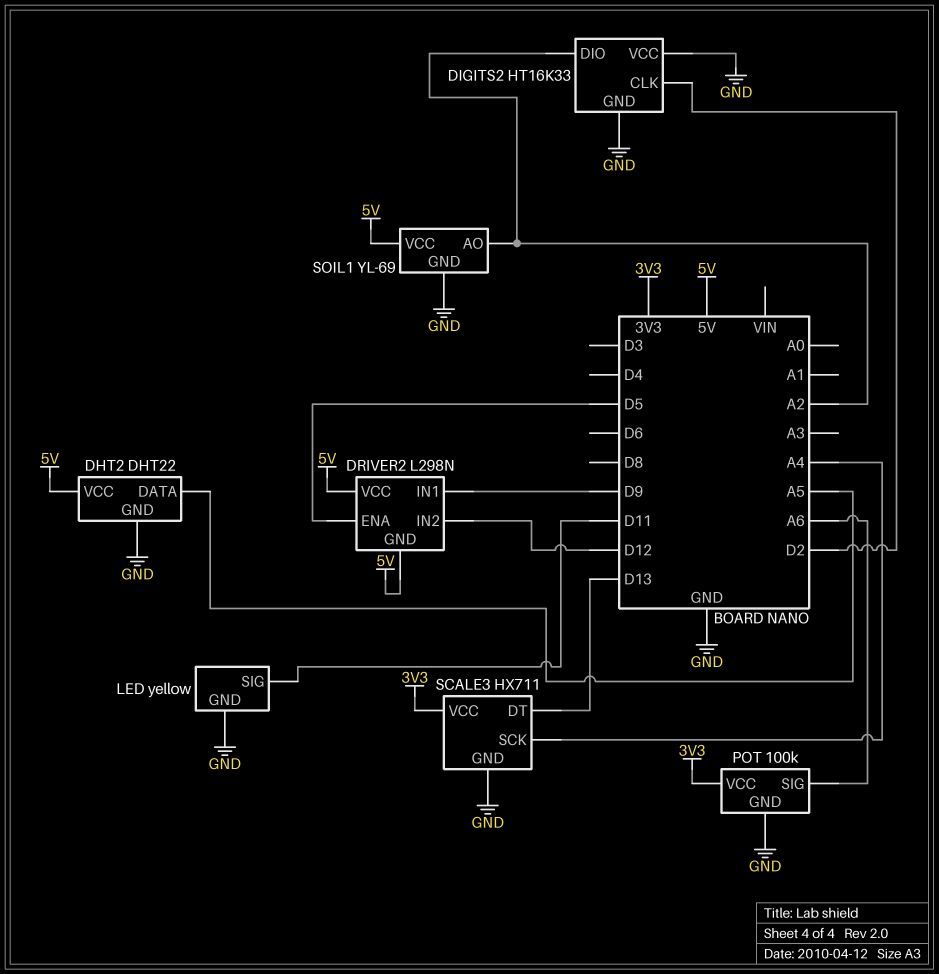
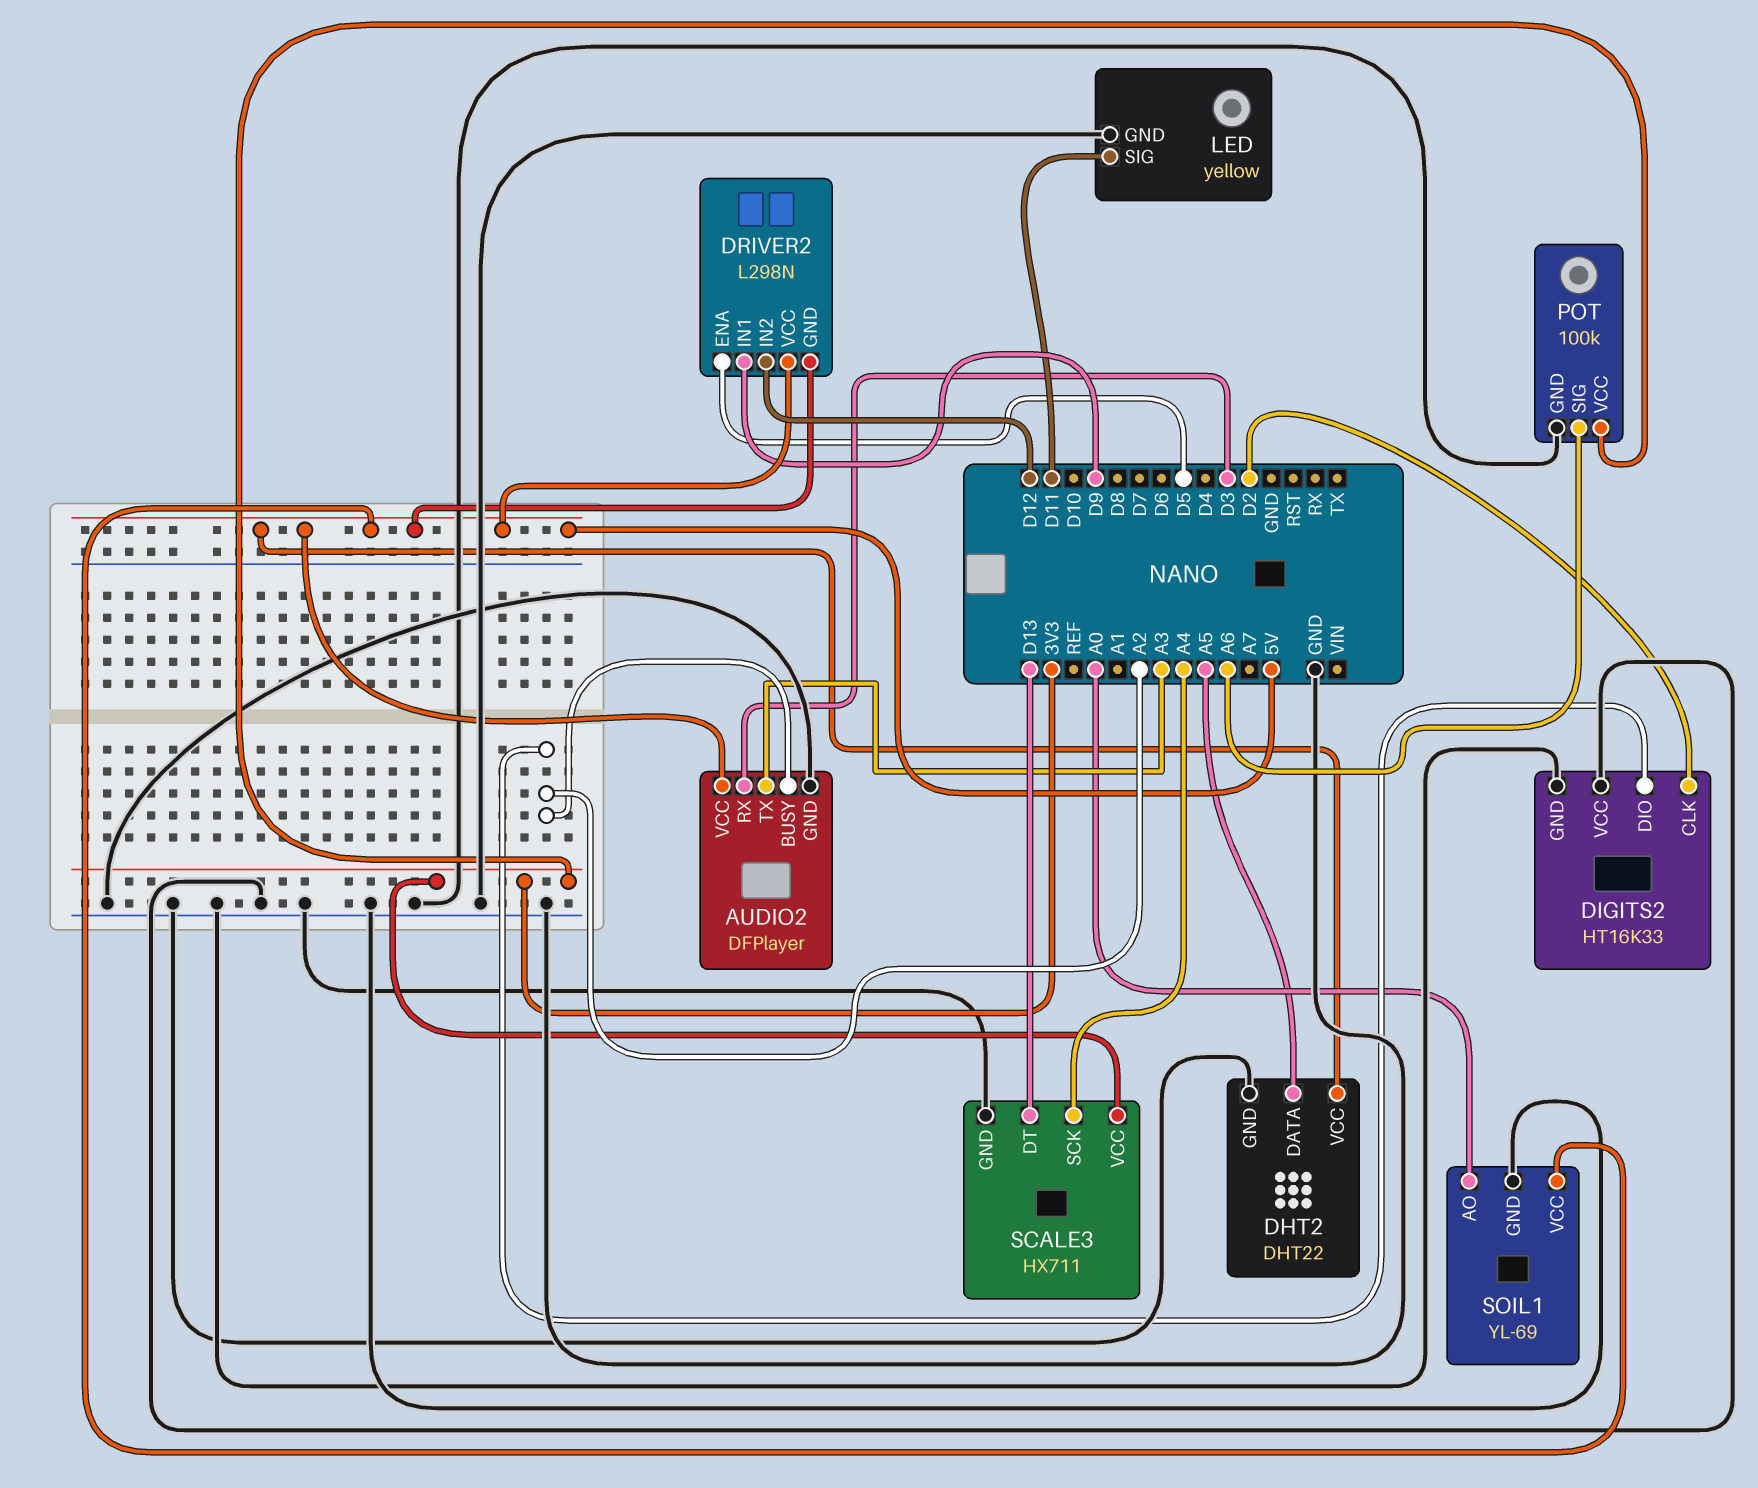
AUDIO2: none -> DFPlayer
AUDIO2 pin BUSY: none -> A2
AUDIO2 pin GND: none -> GND
AUDIO2 pin RX: none -> D3
AUDIO2 pin TX: none -> A3
AUDIO2 pin VCC: none -> 5V
SOIL1 pin AO: A2 -> A0

